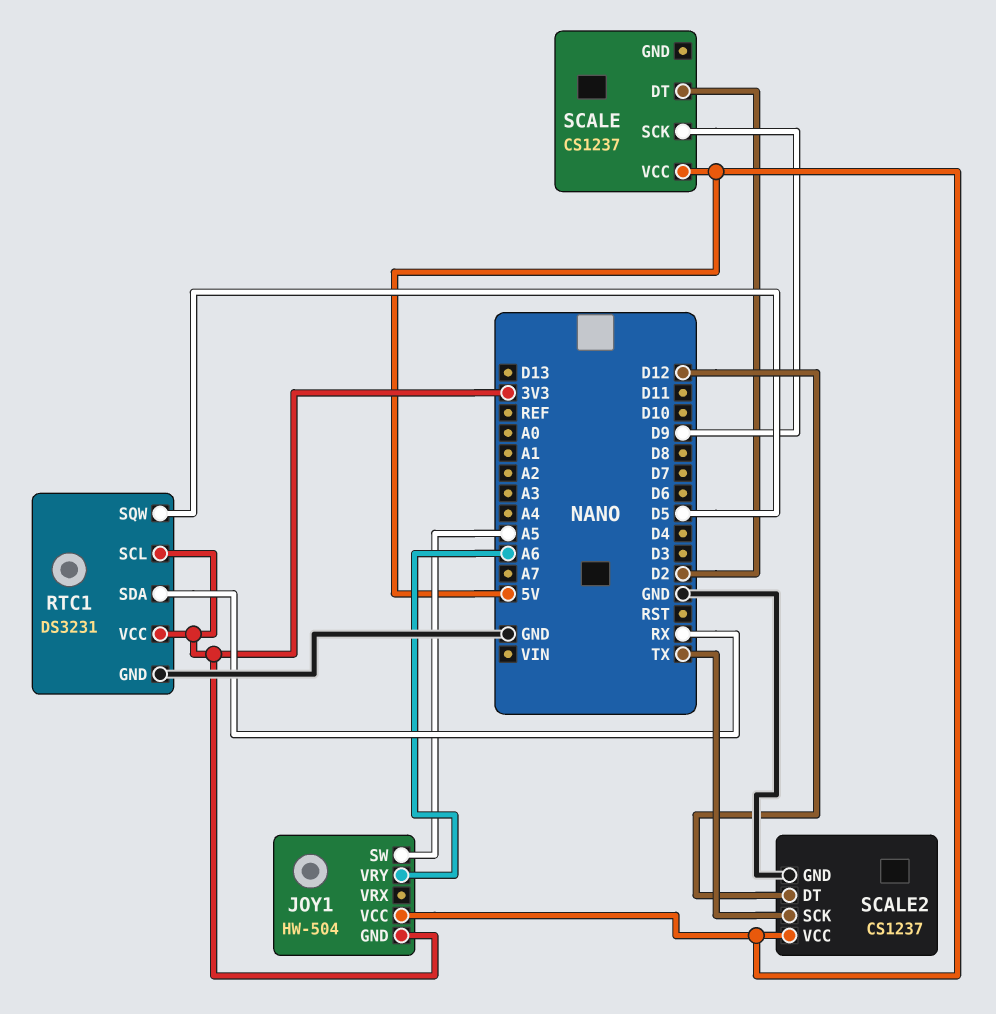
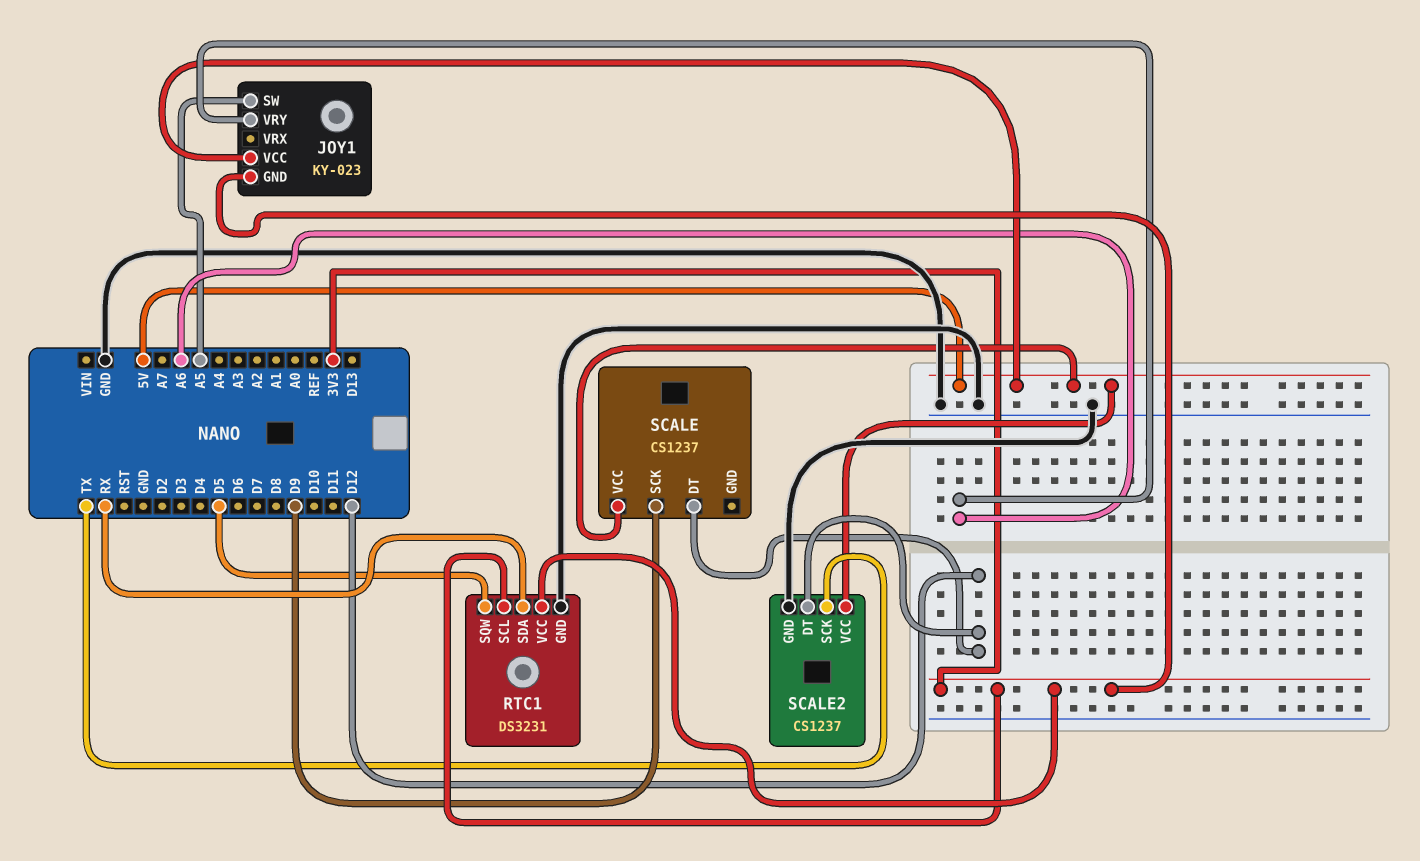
JOY1: HW-504 -> KY-023
SCALE pin DT: D2 -> D12

